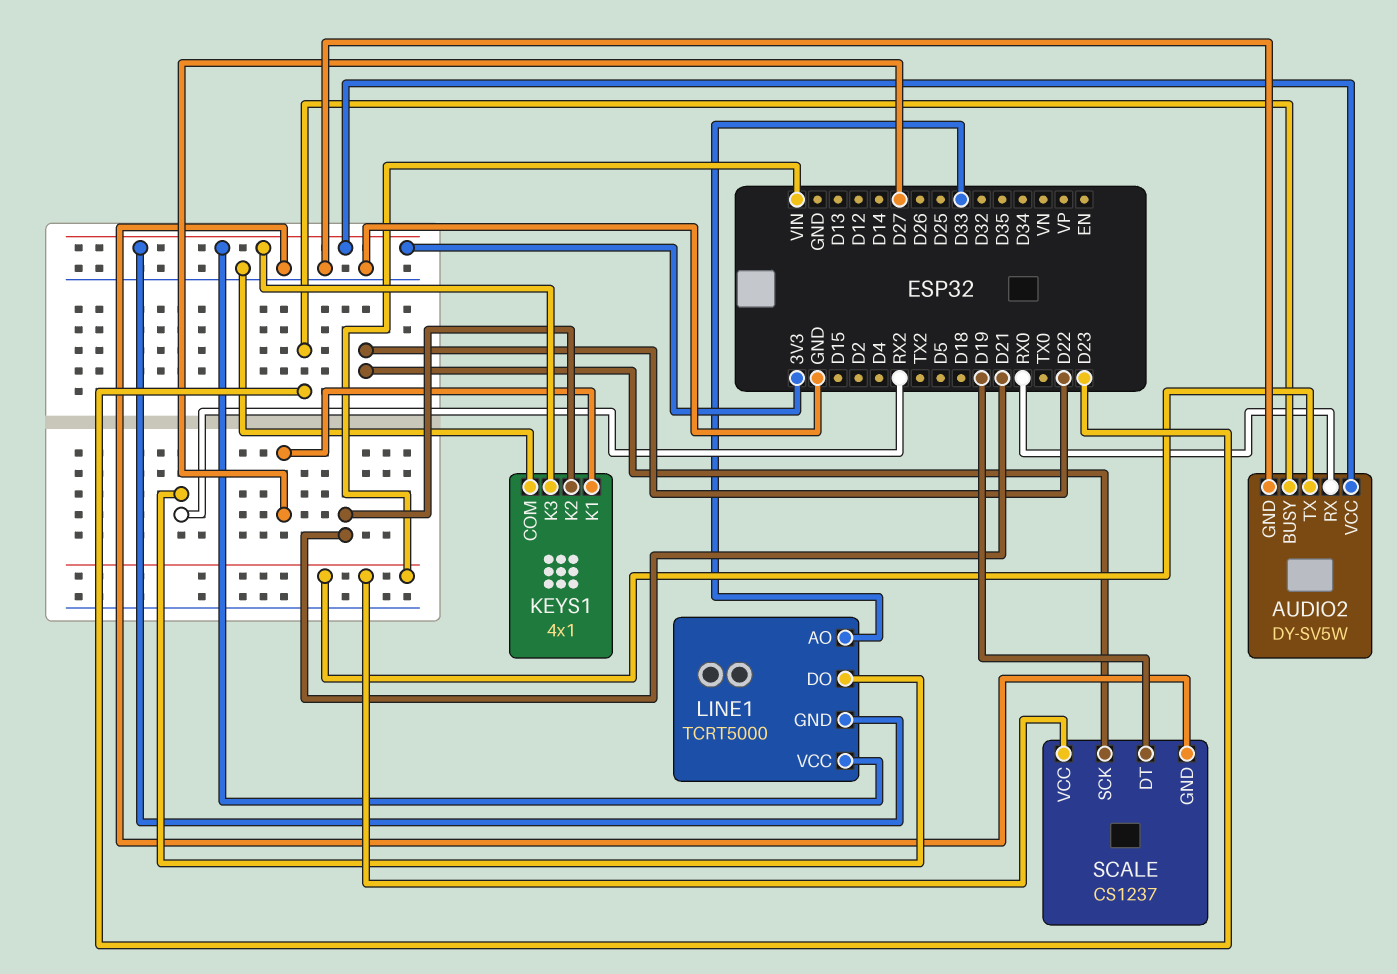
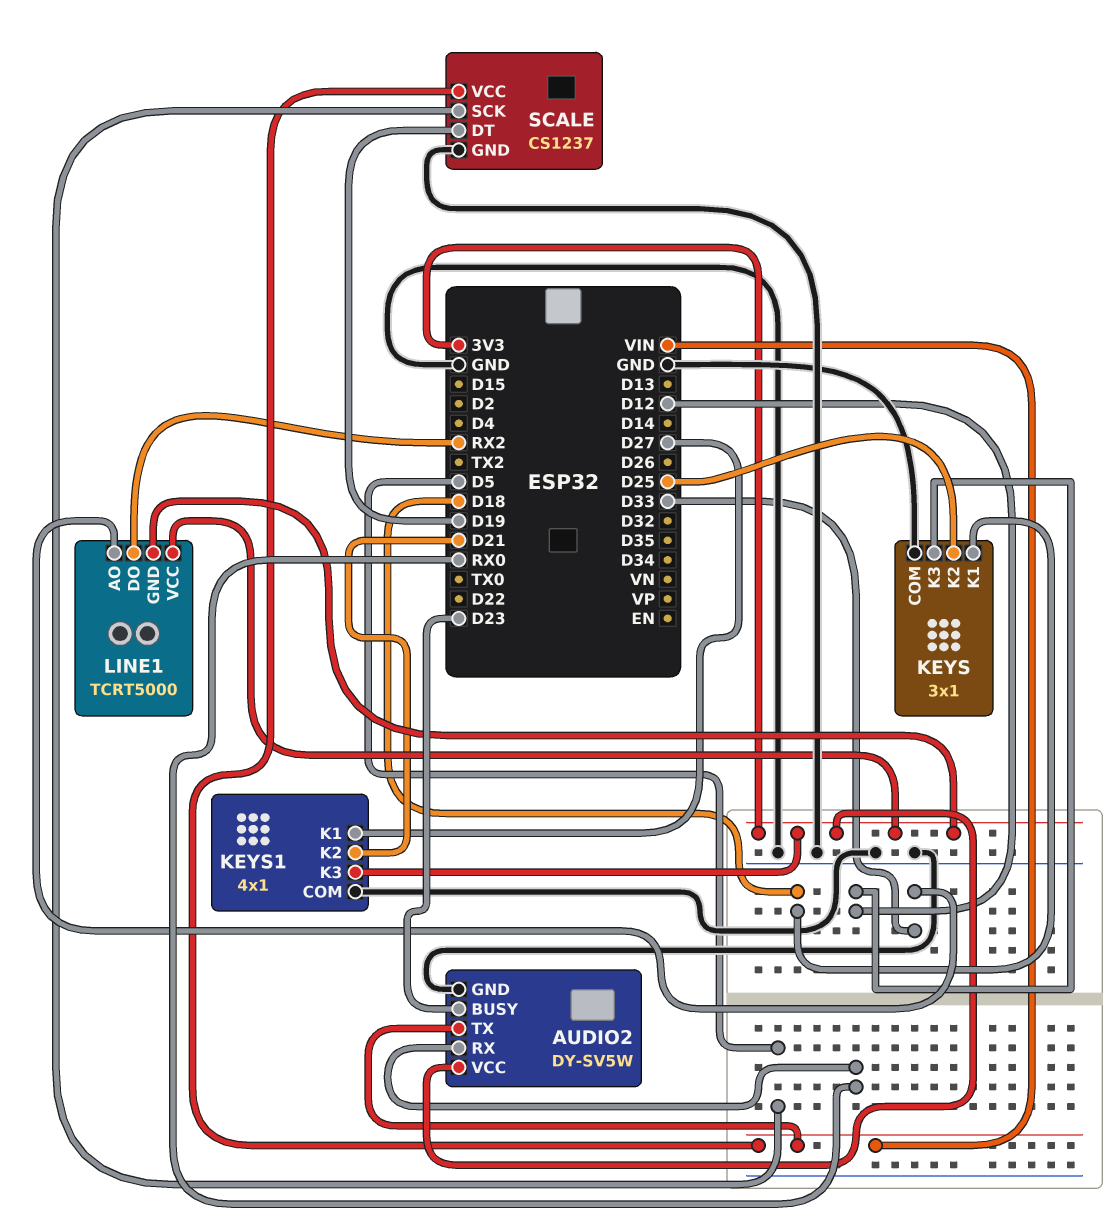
KEYS: none -> 3x1
KEYS pin COM: none -> GND
KEYS pin K1: none -> D18
KEYS pin K2: none -> D25
KEYS pin K3: none -> D12
SCALE pin SCK: D22 -> D5

